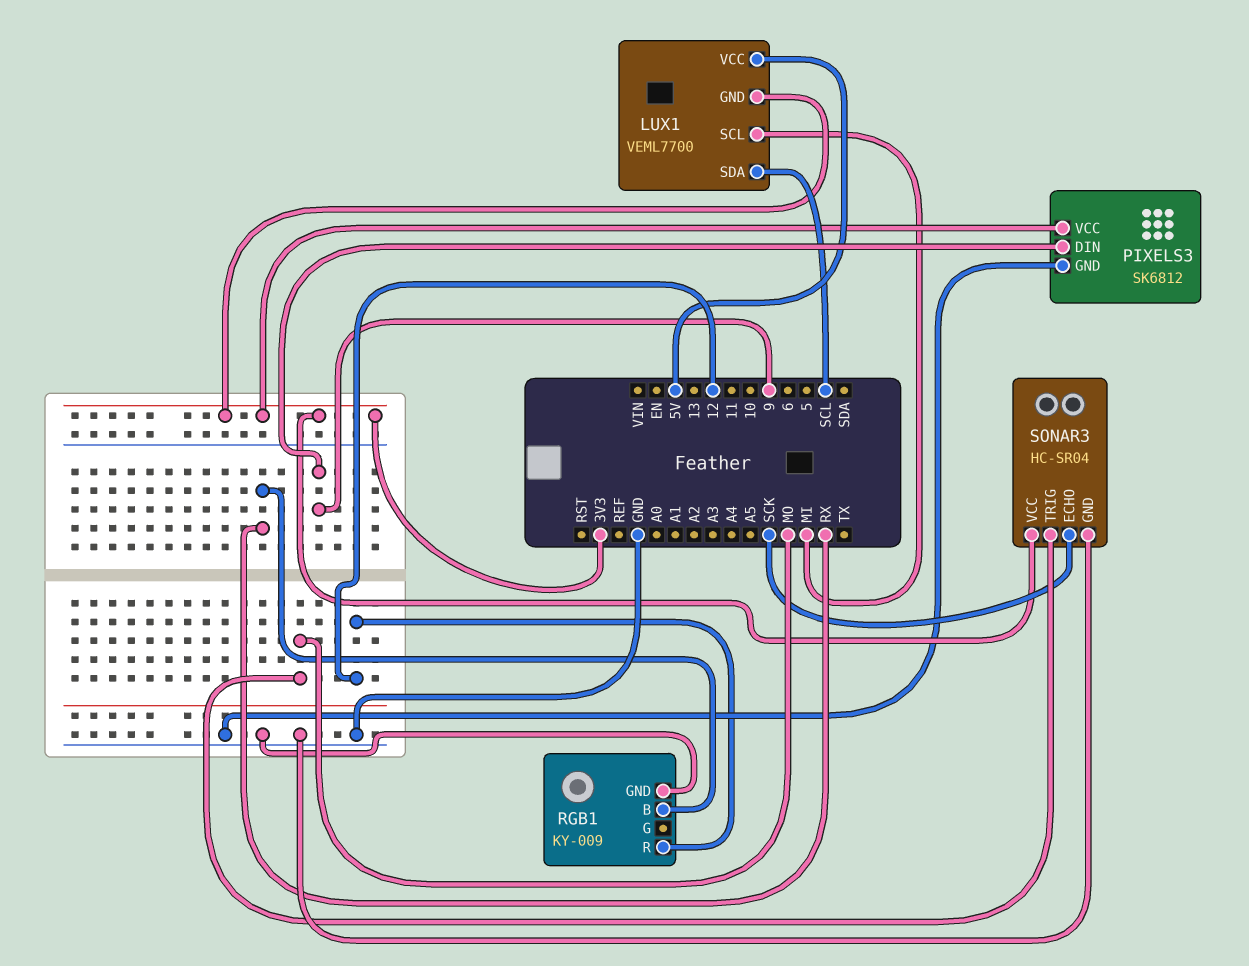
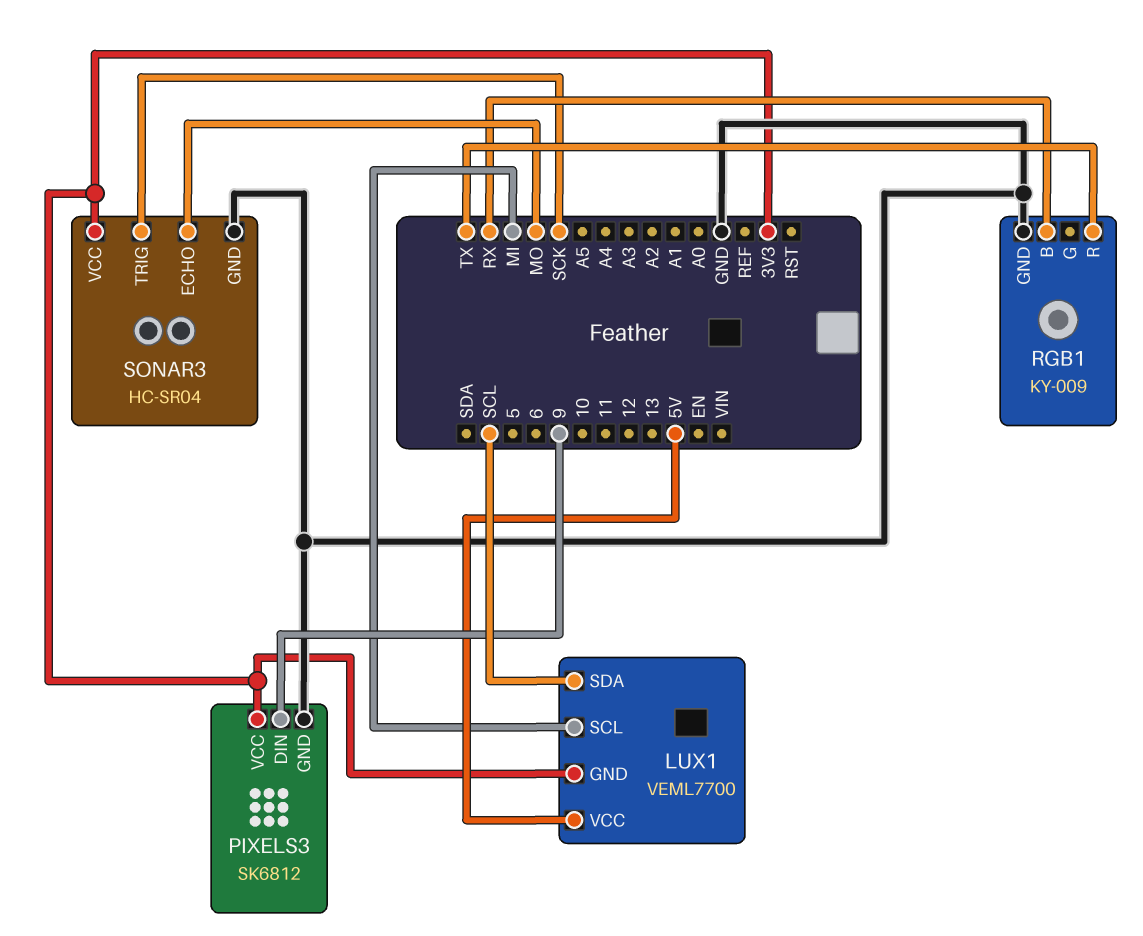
RGB1 pin R: 12 -> TX
SONAR3 pin ECHO: SCK -> MO
SONAR3 pin TRIG: MO -> SCK

